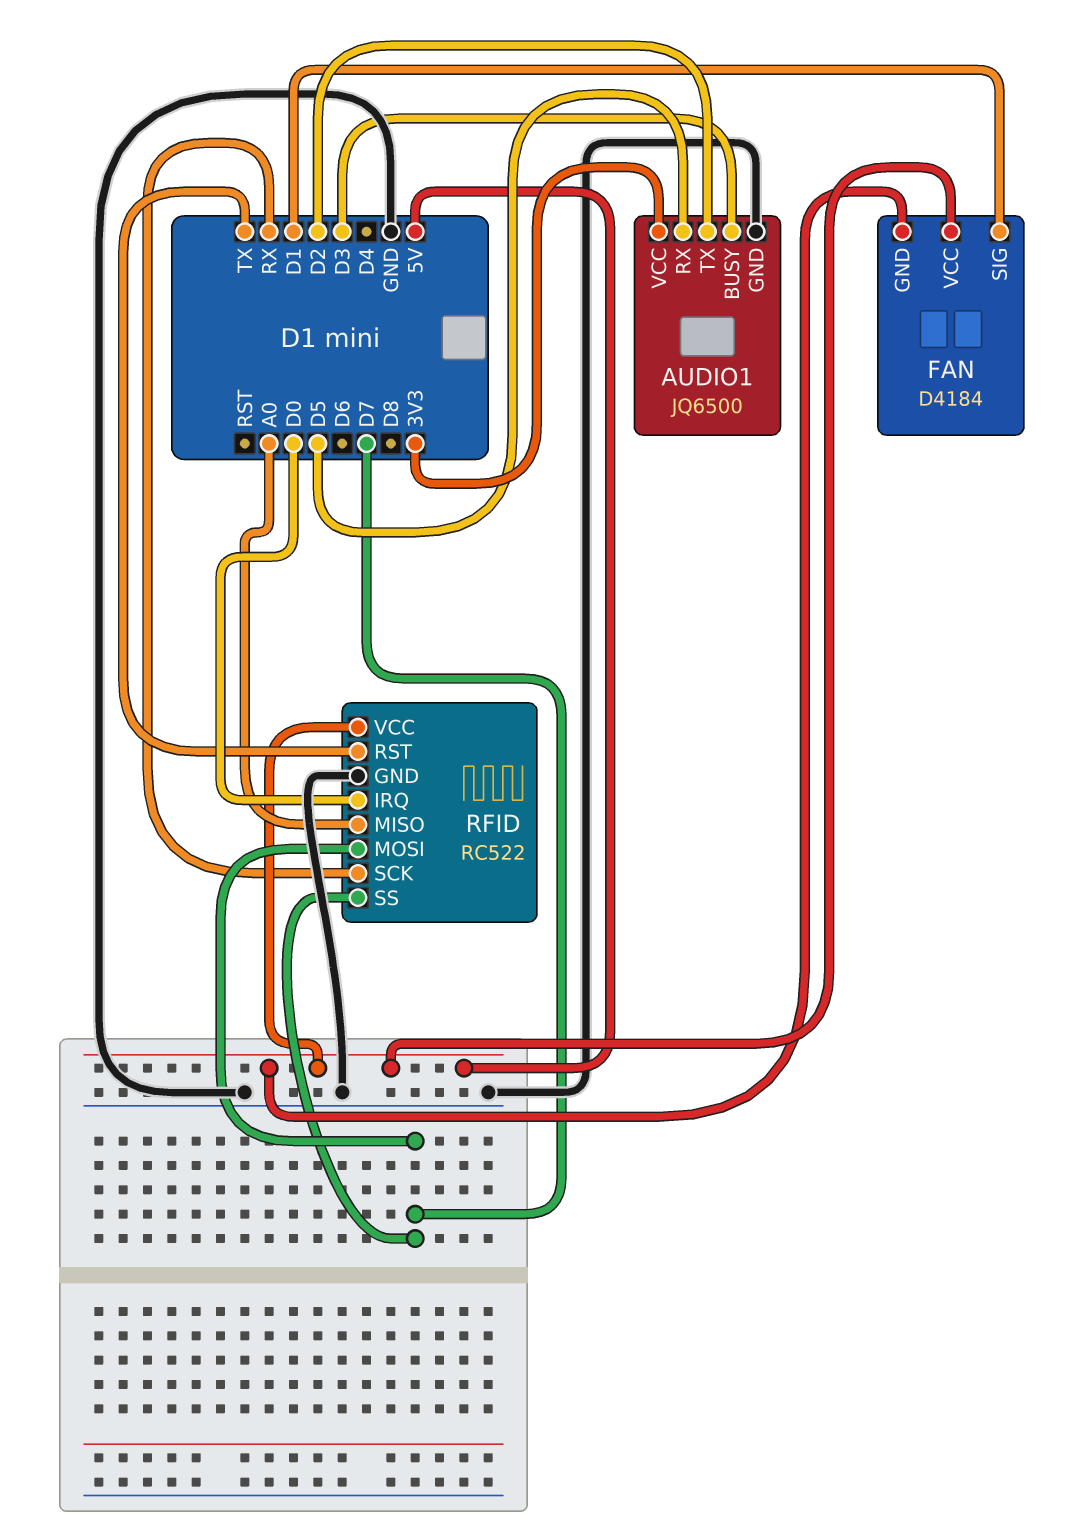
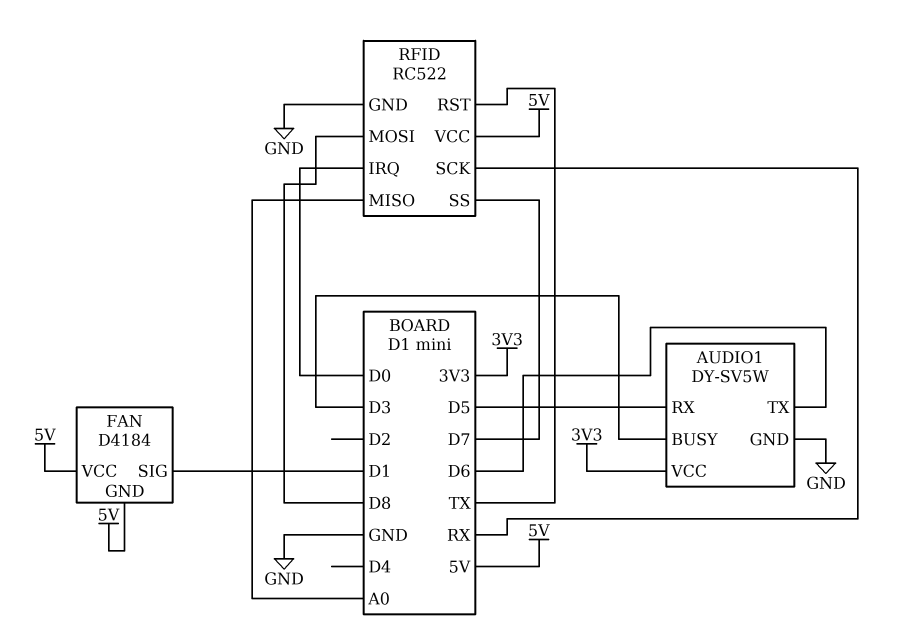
AUDIO1: JQ6500 -> DY-SV5W
AUDIO1 pin TX: D2 -> D6
RFID pin MOSI: D7 -> D8

